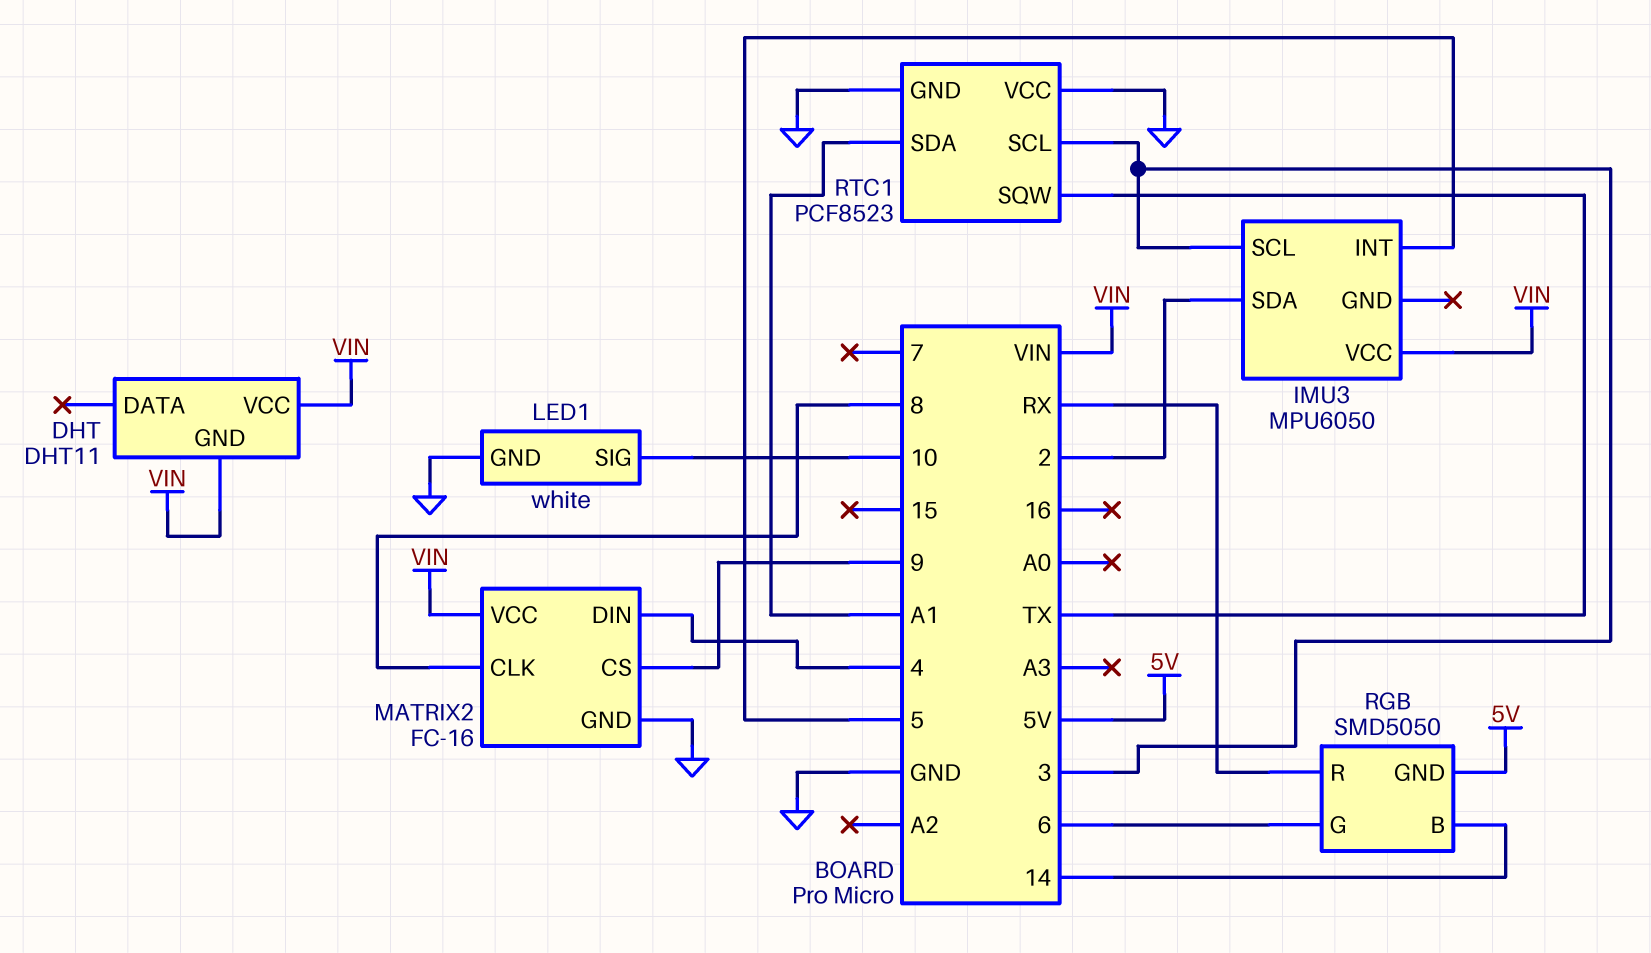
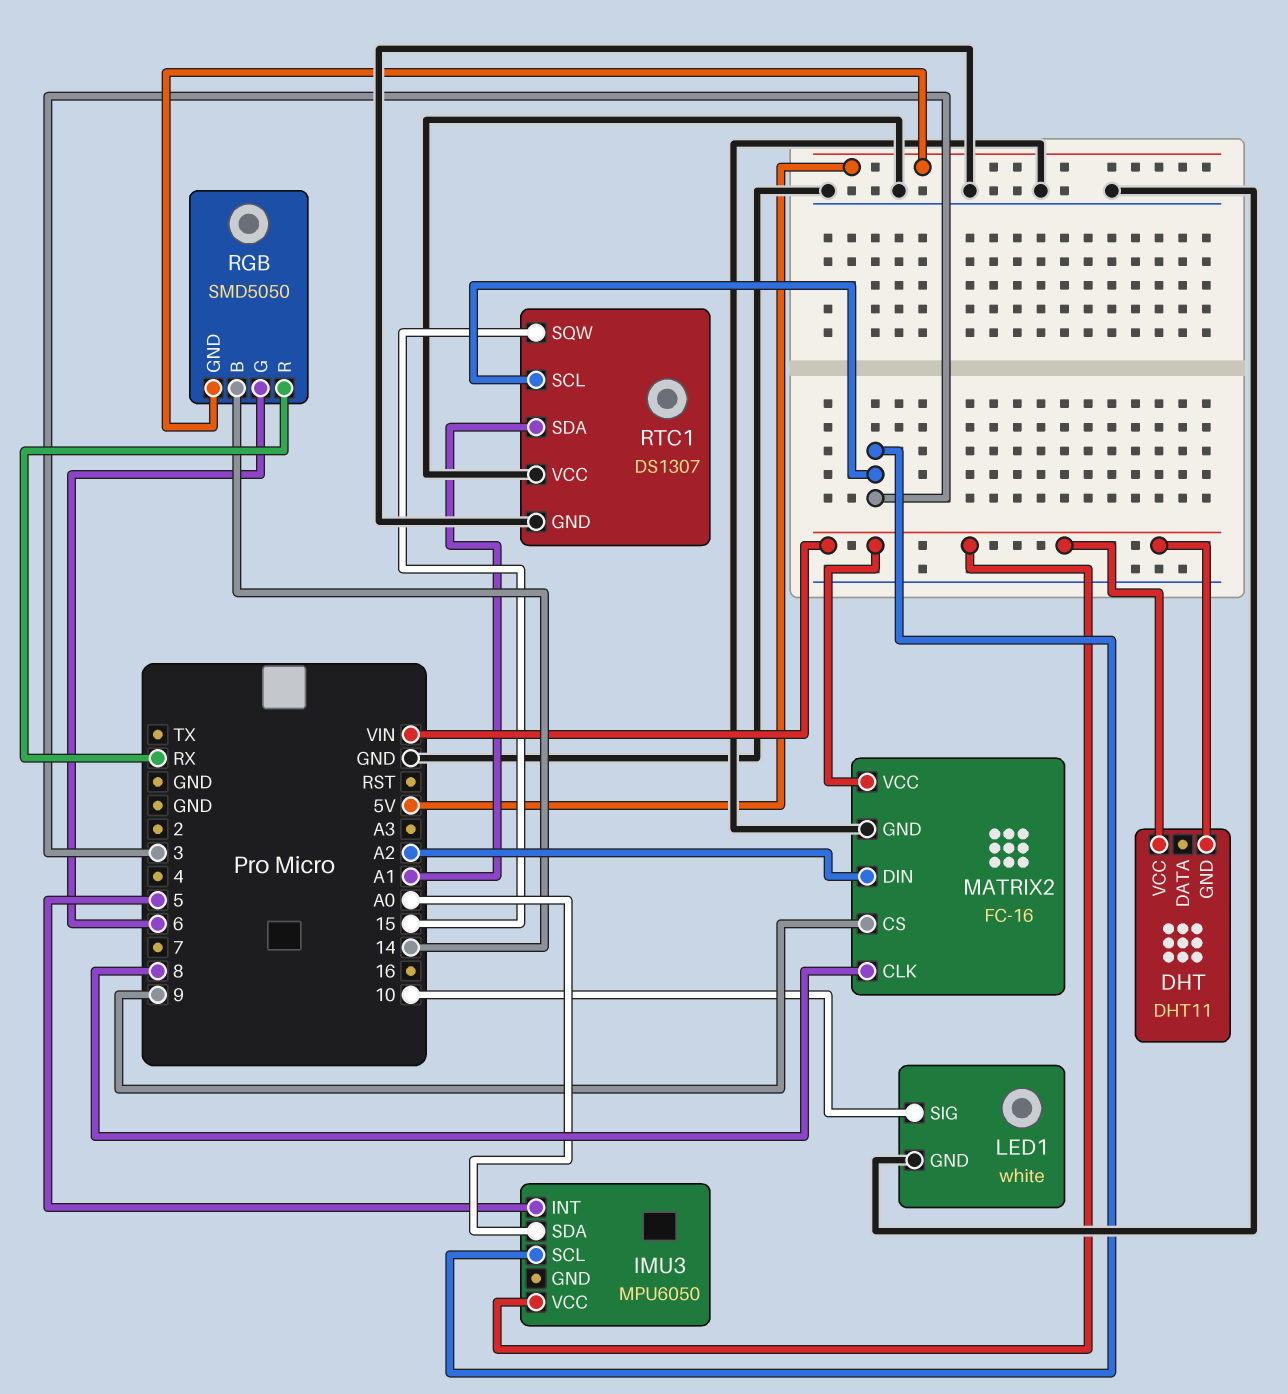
IMU3 pin SDA: 2 -> A0
MATRIX2 pin DIN: 4 -> A2
RTC1: PCF8523 -> DS1307
RTC1 pin SQW: TX -> 15

